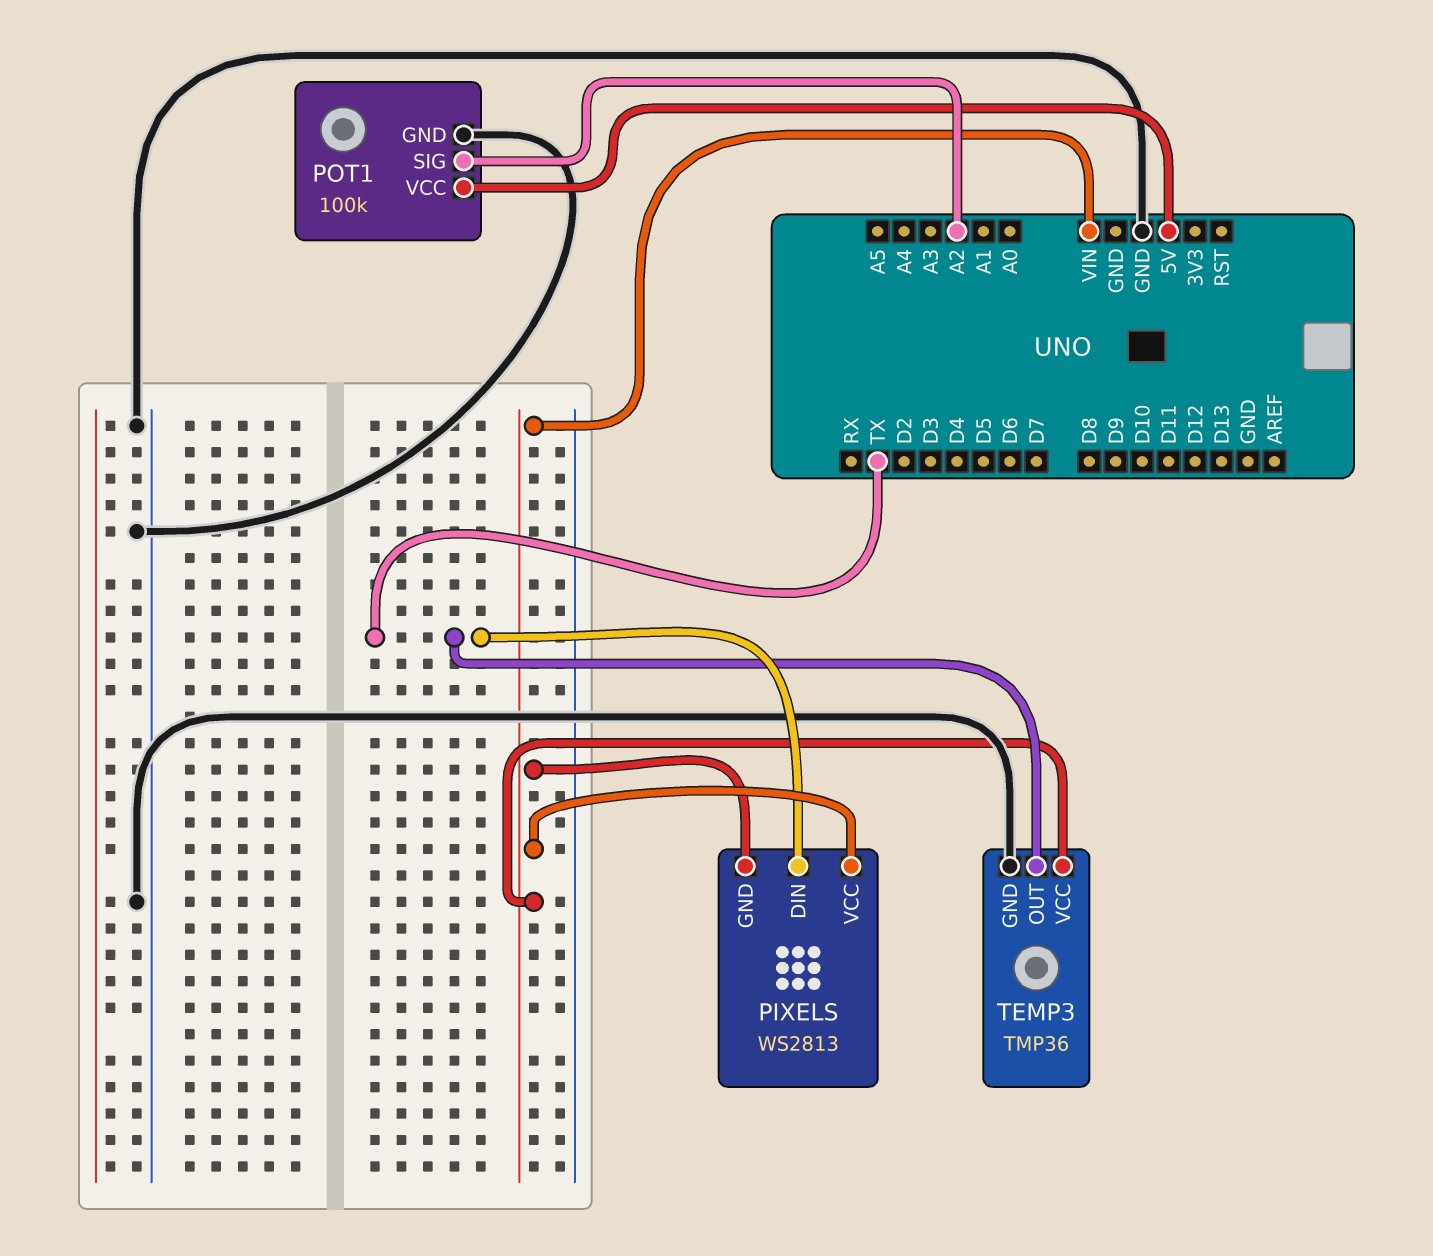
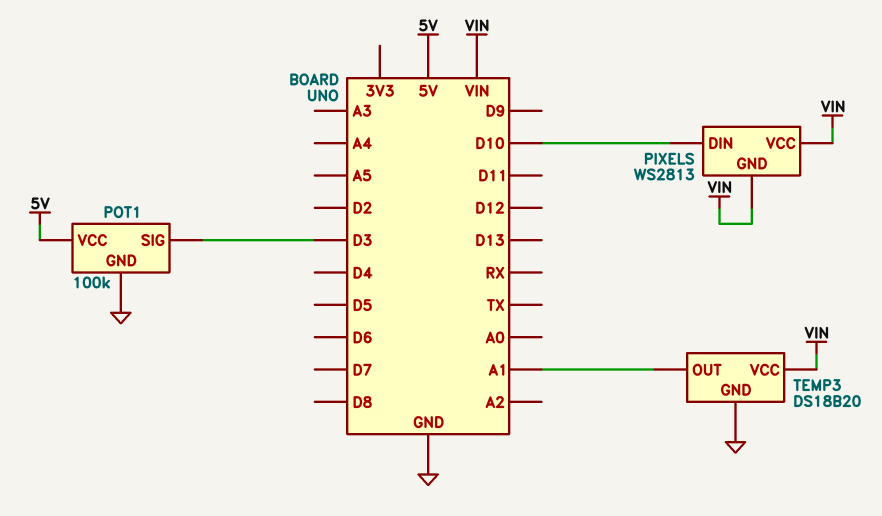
PIXELS pin DIN: TX -> D10
POT1 pin SIG: A2 -> D3
TEMP3: TMP36 -> DS18B20
TEMP3 pin OUT: TX -> A1

